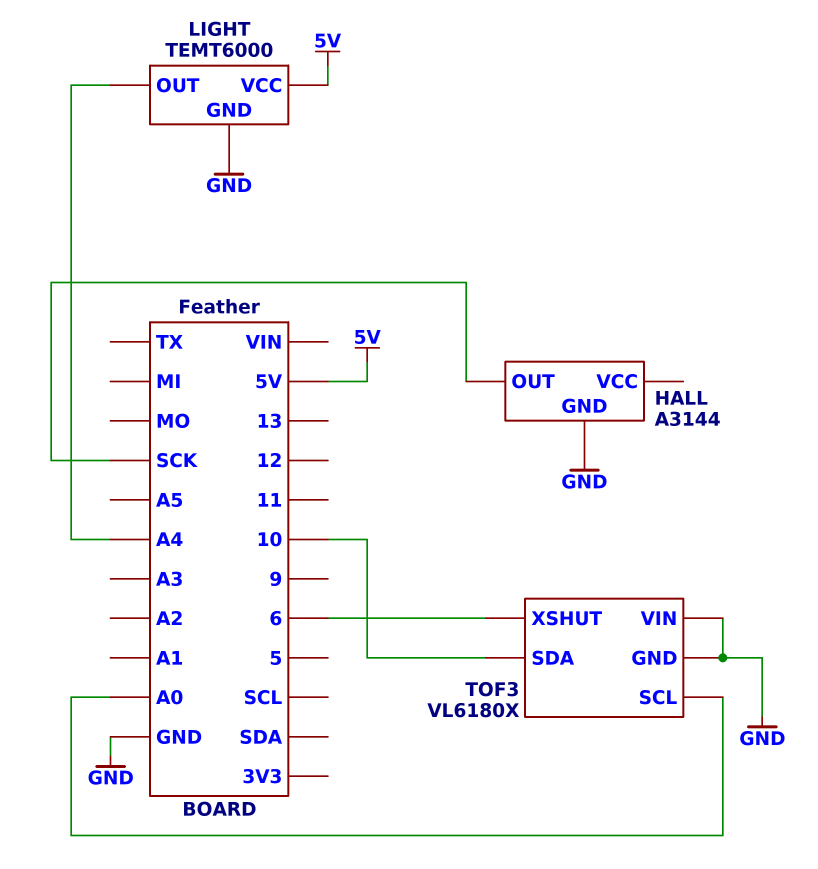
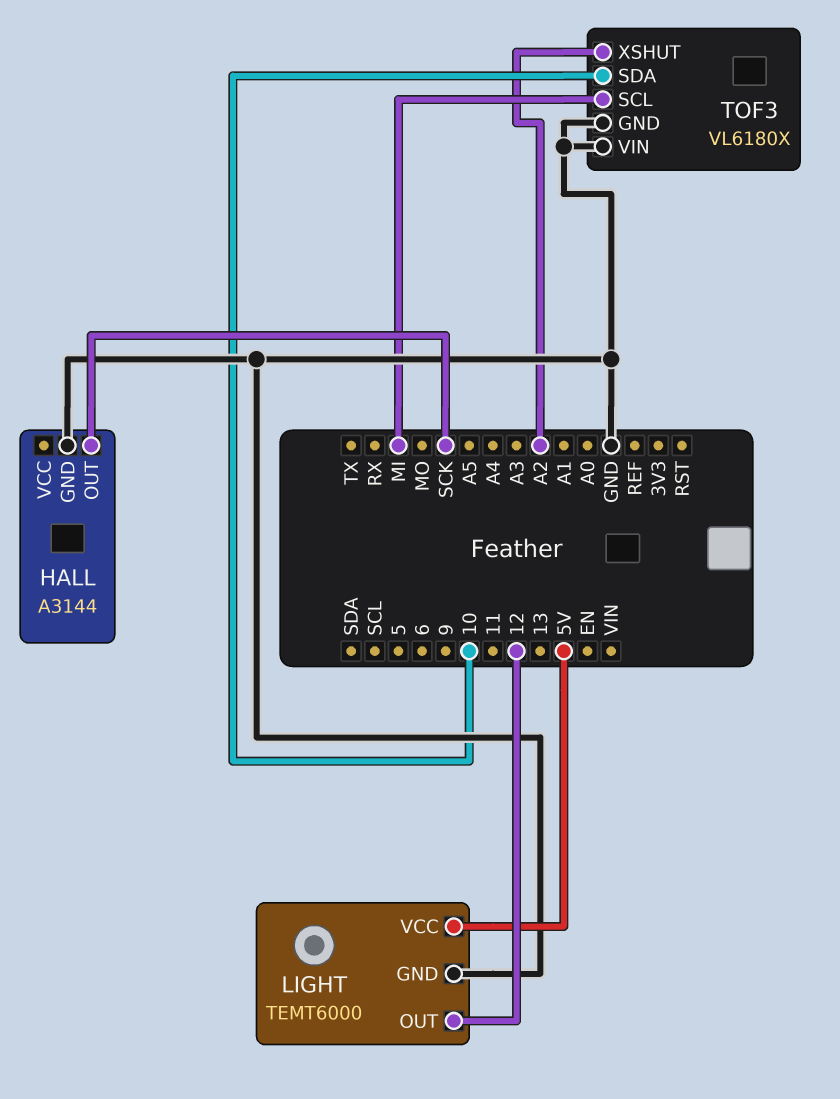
LIGHT pin OUT: A4 -> 12
TOF3 pin SCL: A0 -> MI
TOF3 pin XSHUT: 6 -> A2

